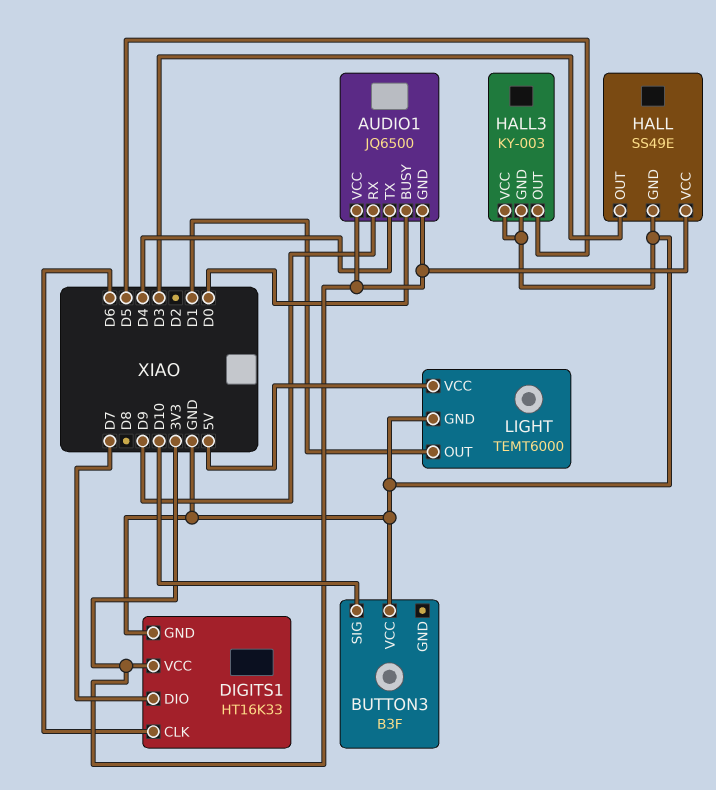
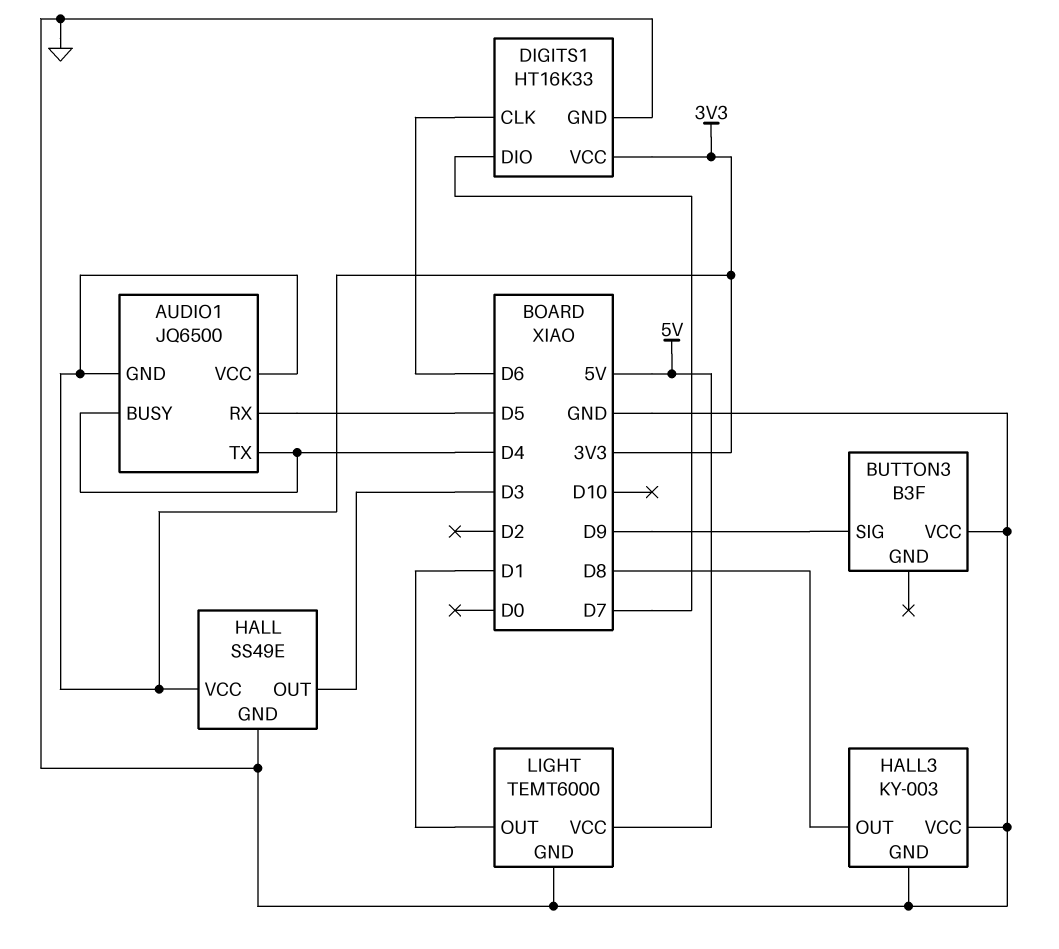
AUDIO1 pin BUSY: D0 -> D4
AUDIO1 pin RX: D9 -> D5
BUTTON3 pin SIG: D10 -> D9
HALL3 pin OUT: D5 -> D8

